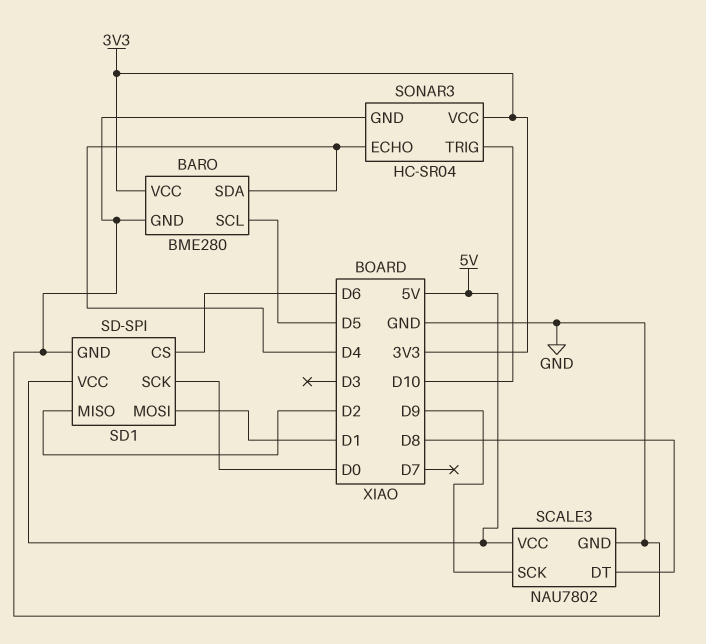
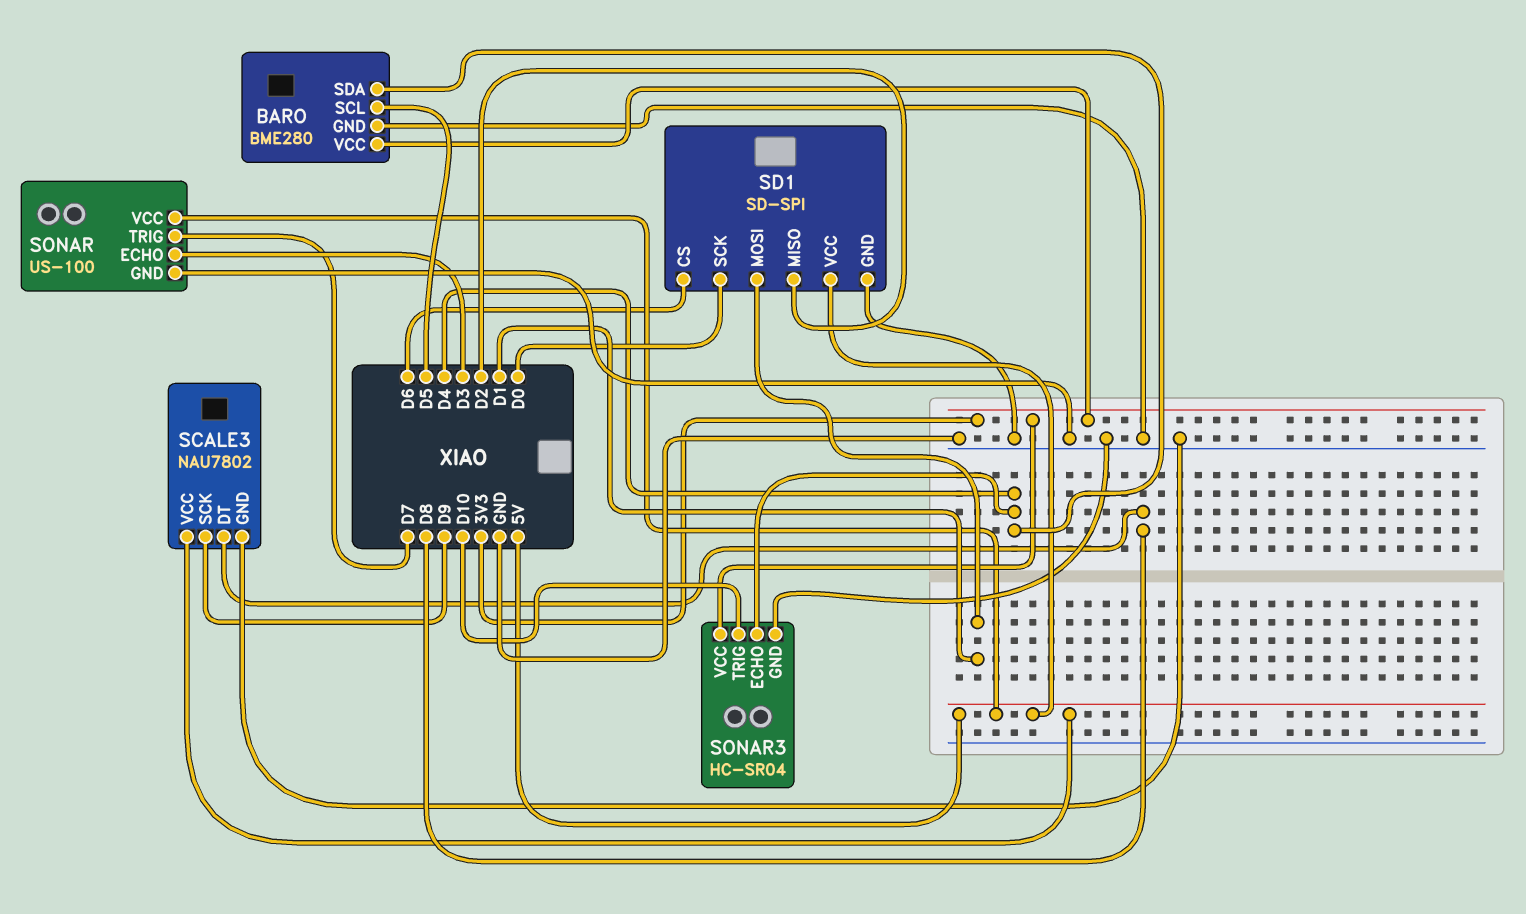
SONAR: none -> US-100
SONAR pin ECHO: none -> D3
SONAR pin GND: none -> GND
SONAR pin TRIG: none -> D7
SONAR pin VCC: none -> 5V

